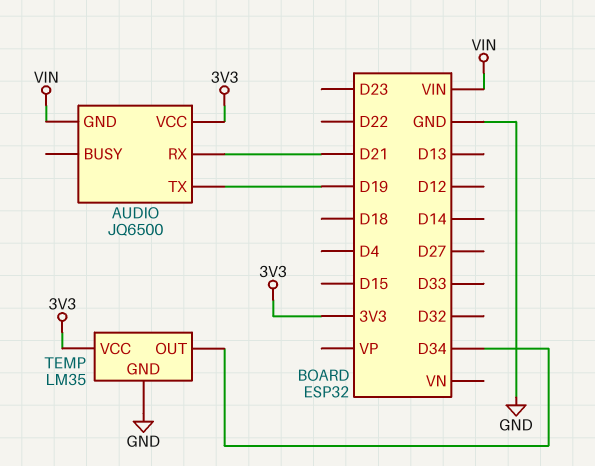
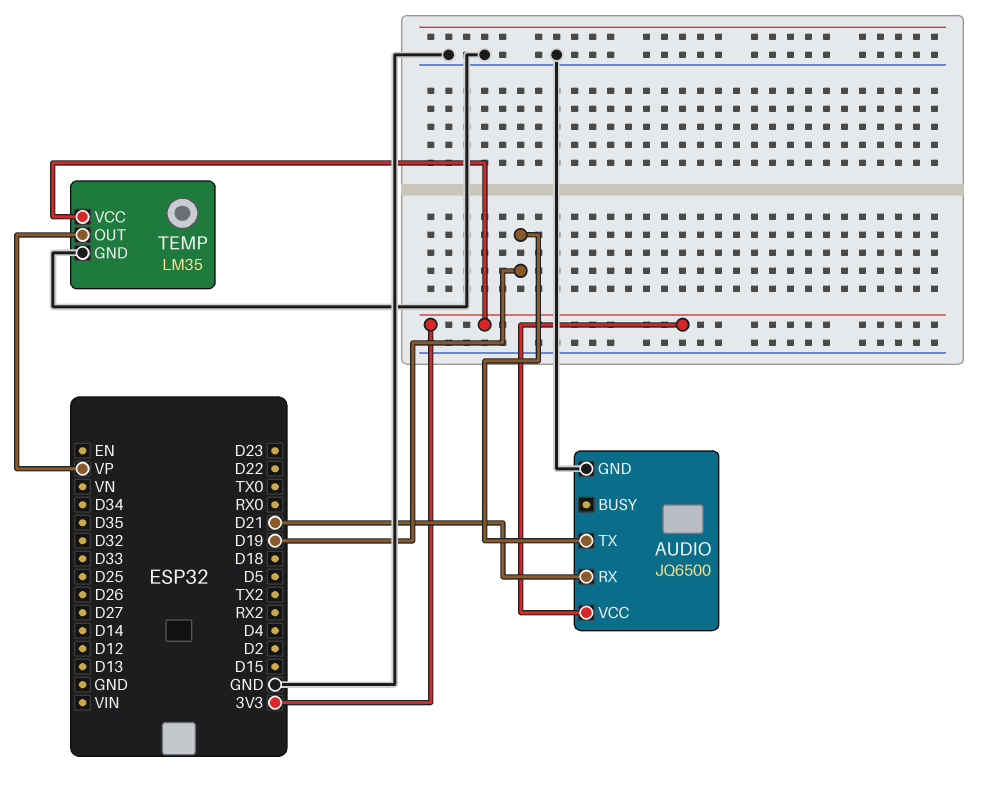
AUDIO pin GND: VIN -> GND
TEMP pin OUT: D34 -> VP

